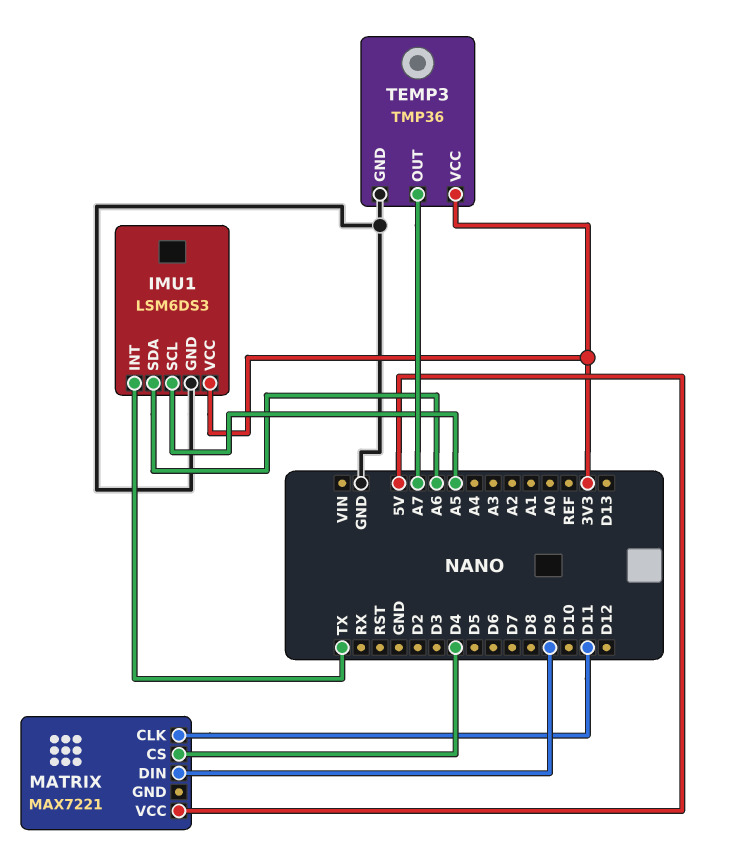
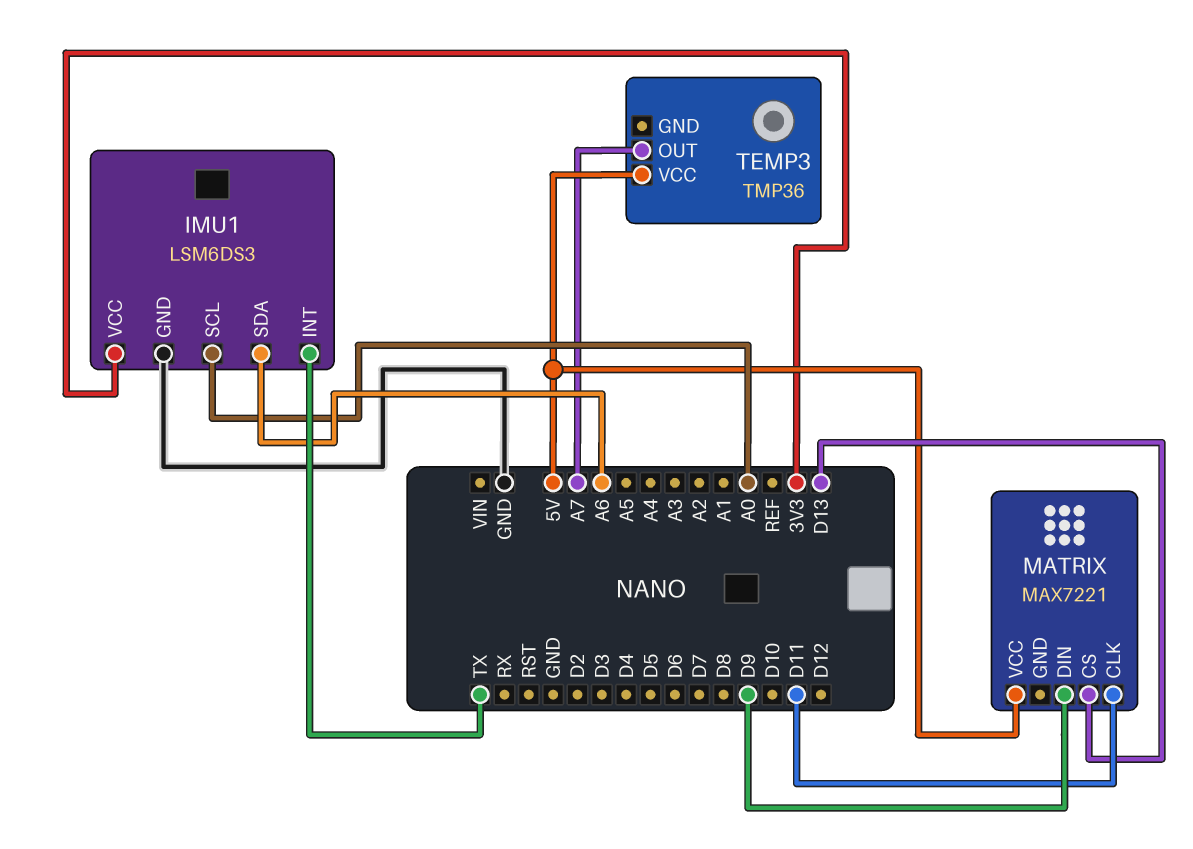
IMU1 pin SCL: A5 -> A0
MATRIX pin CS: D4 -> D13
TEMP3 pin GND: GND -> none
TEMP3 pin VCC: 3V3 -> 5V

